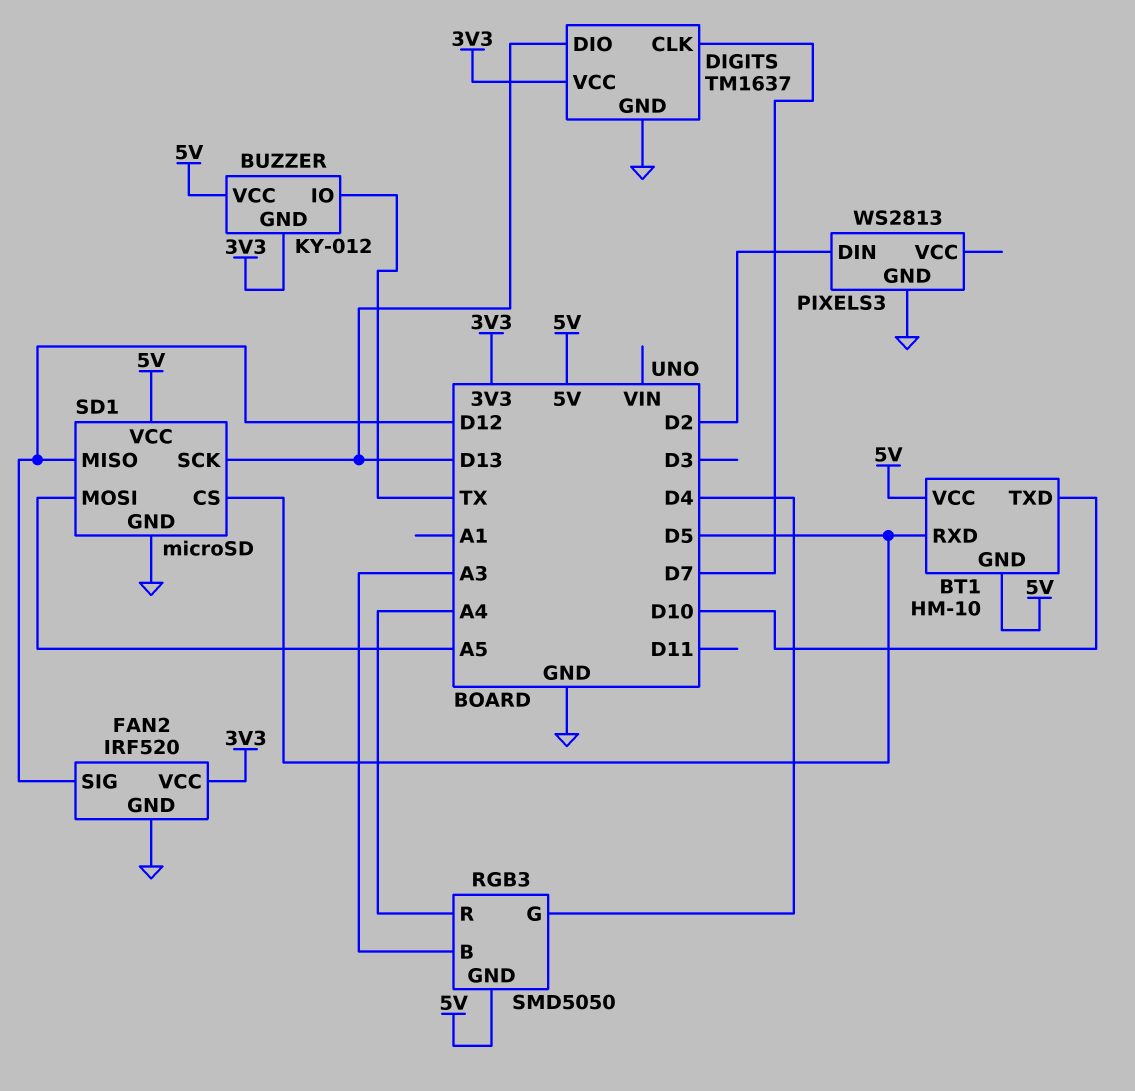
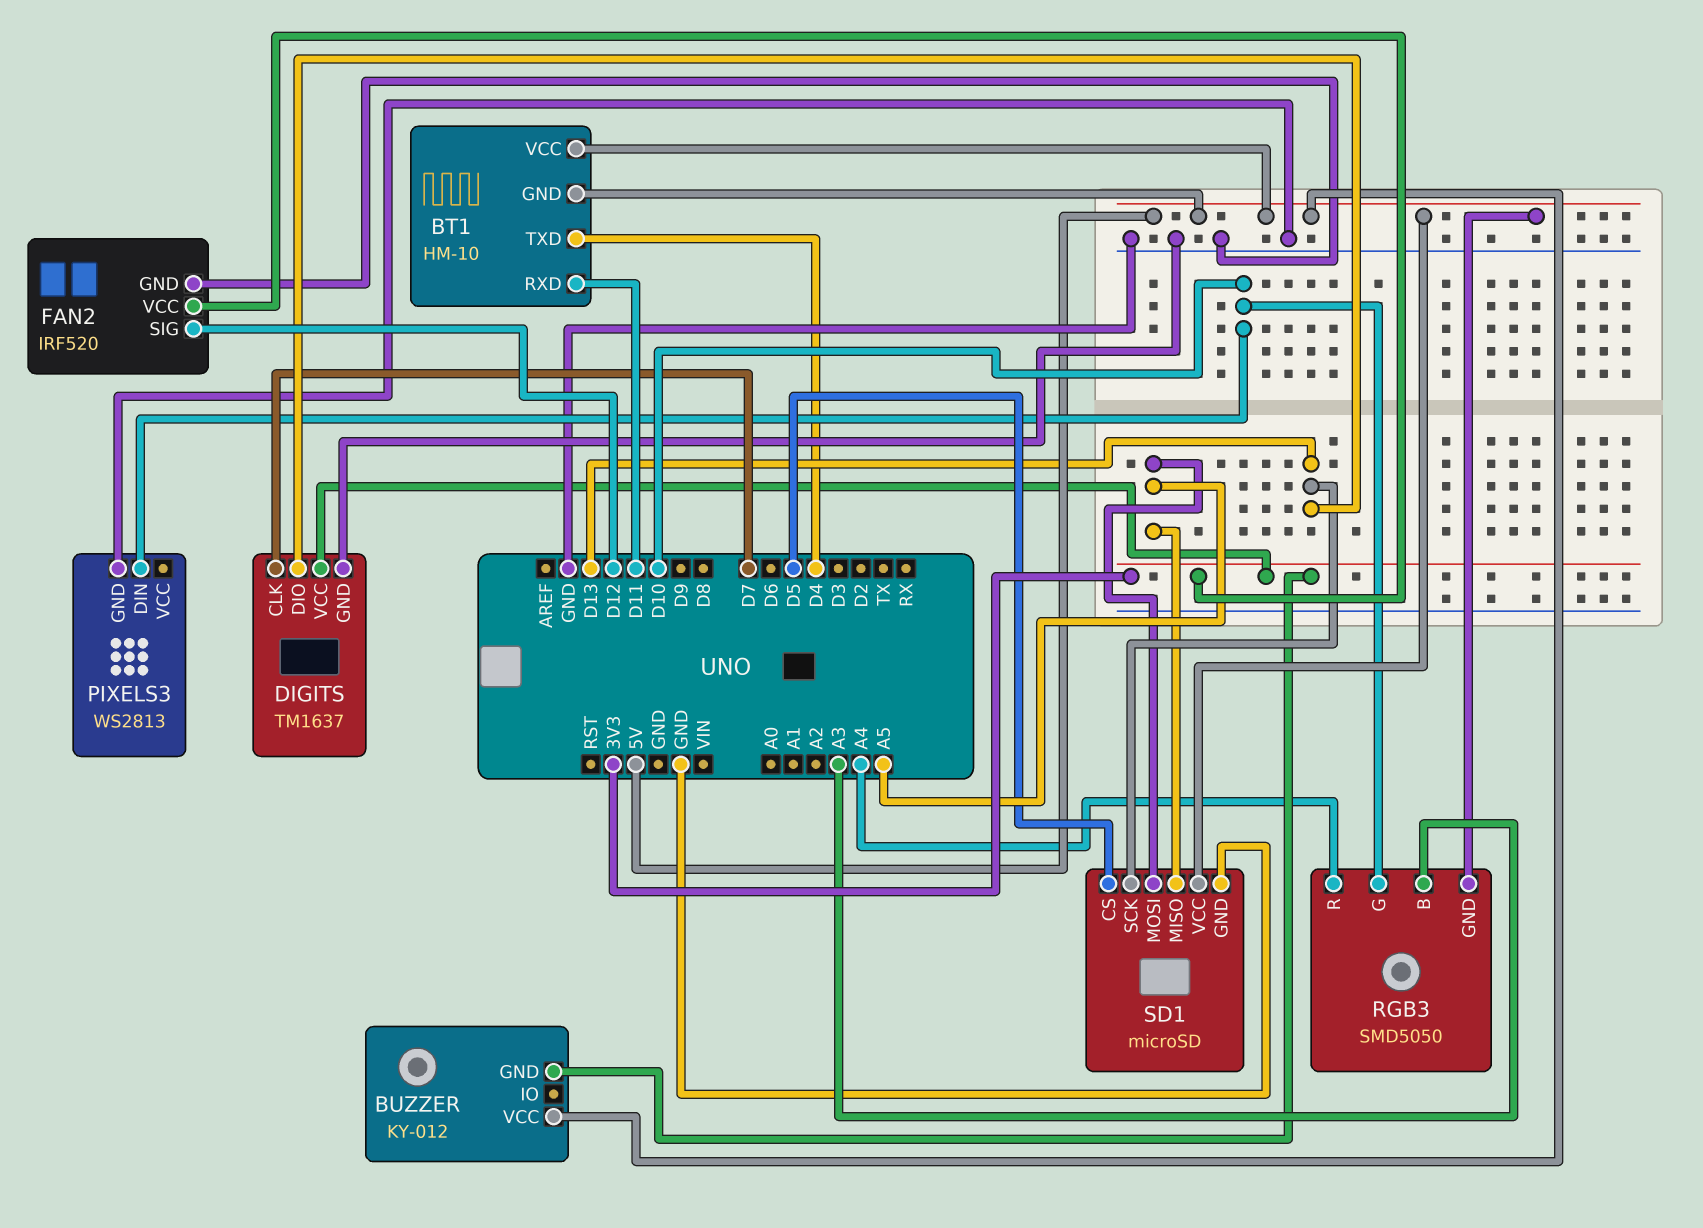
BT1 pin RXD: D5 -> D11
BT1 pin TXD: D10 -> D4
BUZZER pin IO: TX -> none
PIXELS3 pin DIN: D2 -> D10
RGB3 pin G: D4 -> D10
SD1 pin MISO: D12 -> A5

